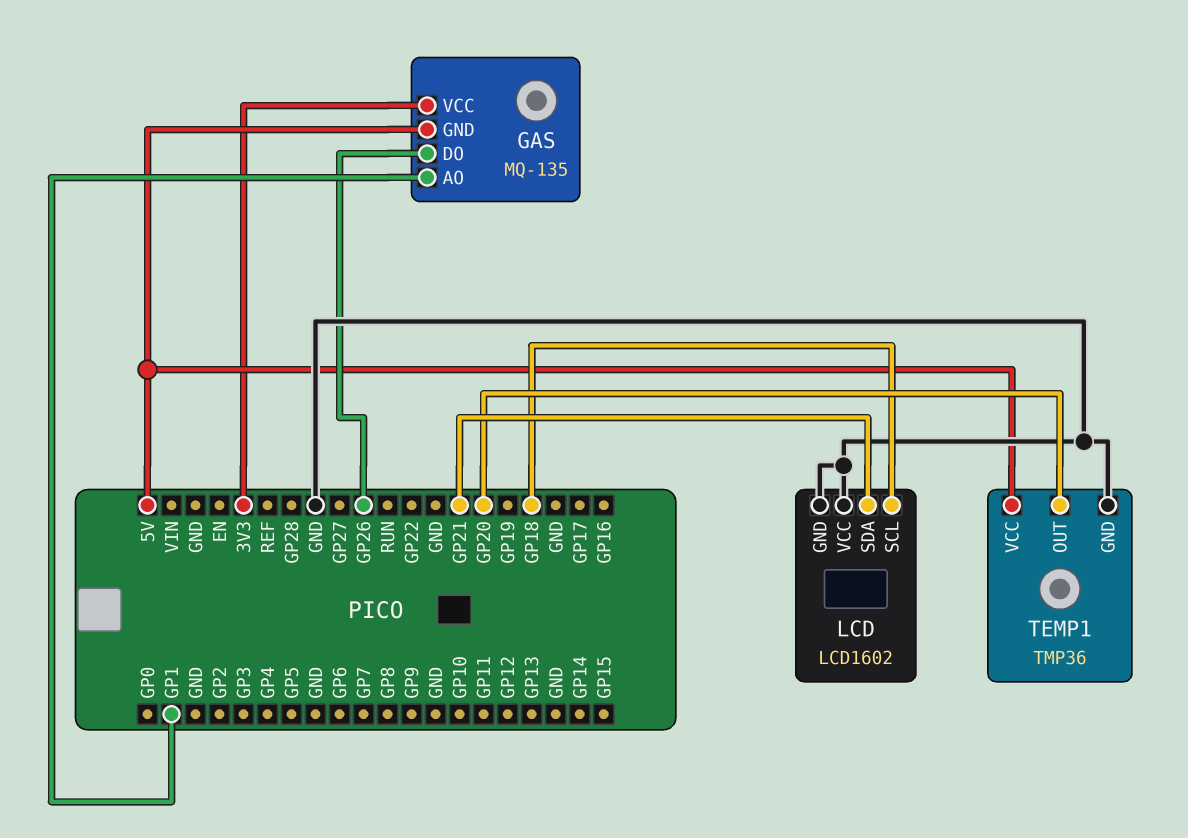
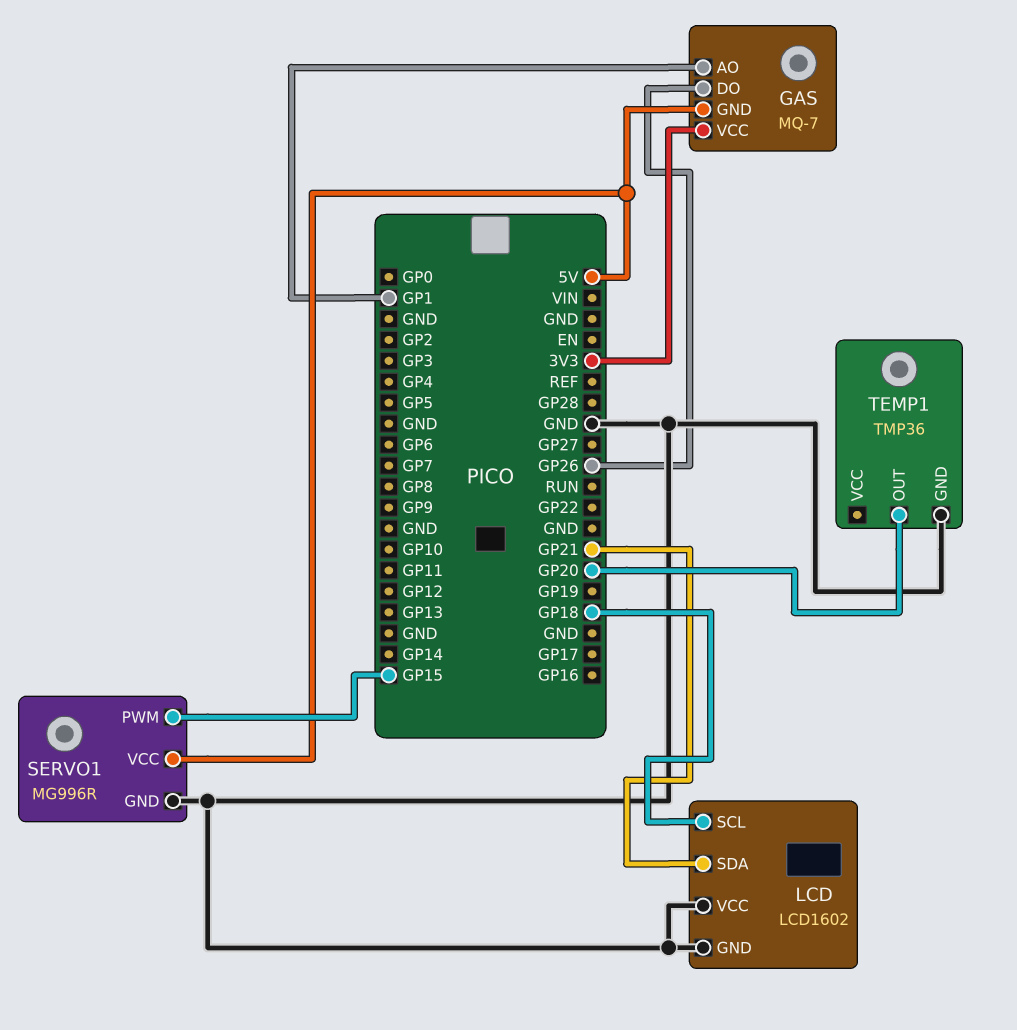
GAS: MQ-135 -> MQ-7
SERVO1: none -> MG996R
SERVO1 pin GND: none -> GND
SERVO1 pin PWM: none -> GP15
SERVO1 pin VCC: none -> 5V
TEMP1 pin VCC: 5V -> none

